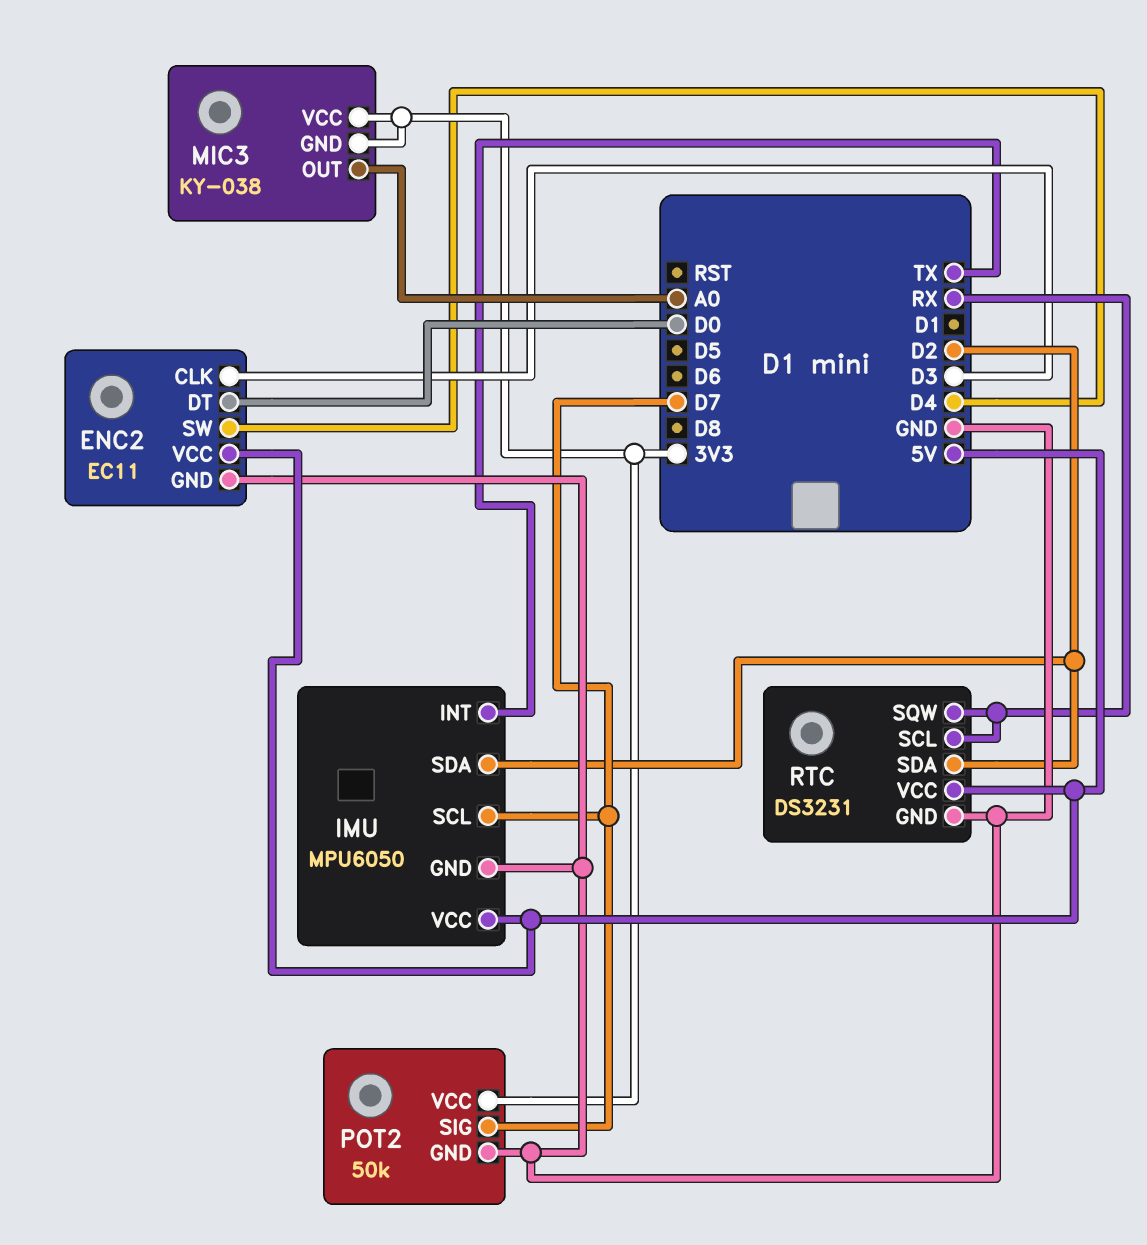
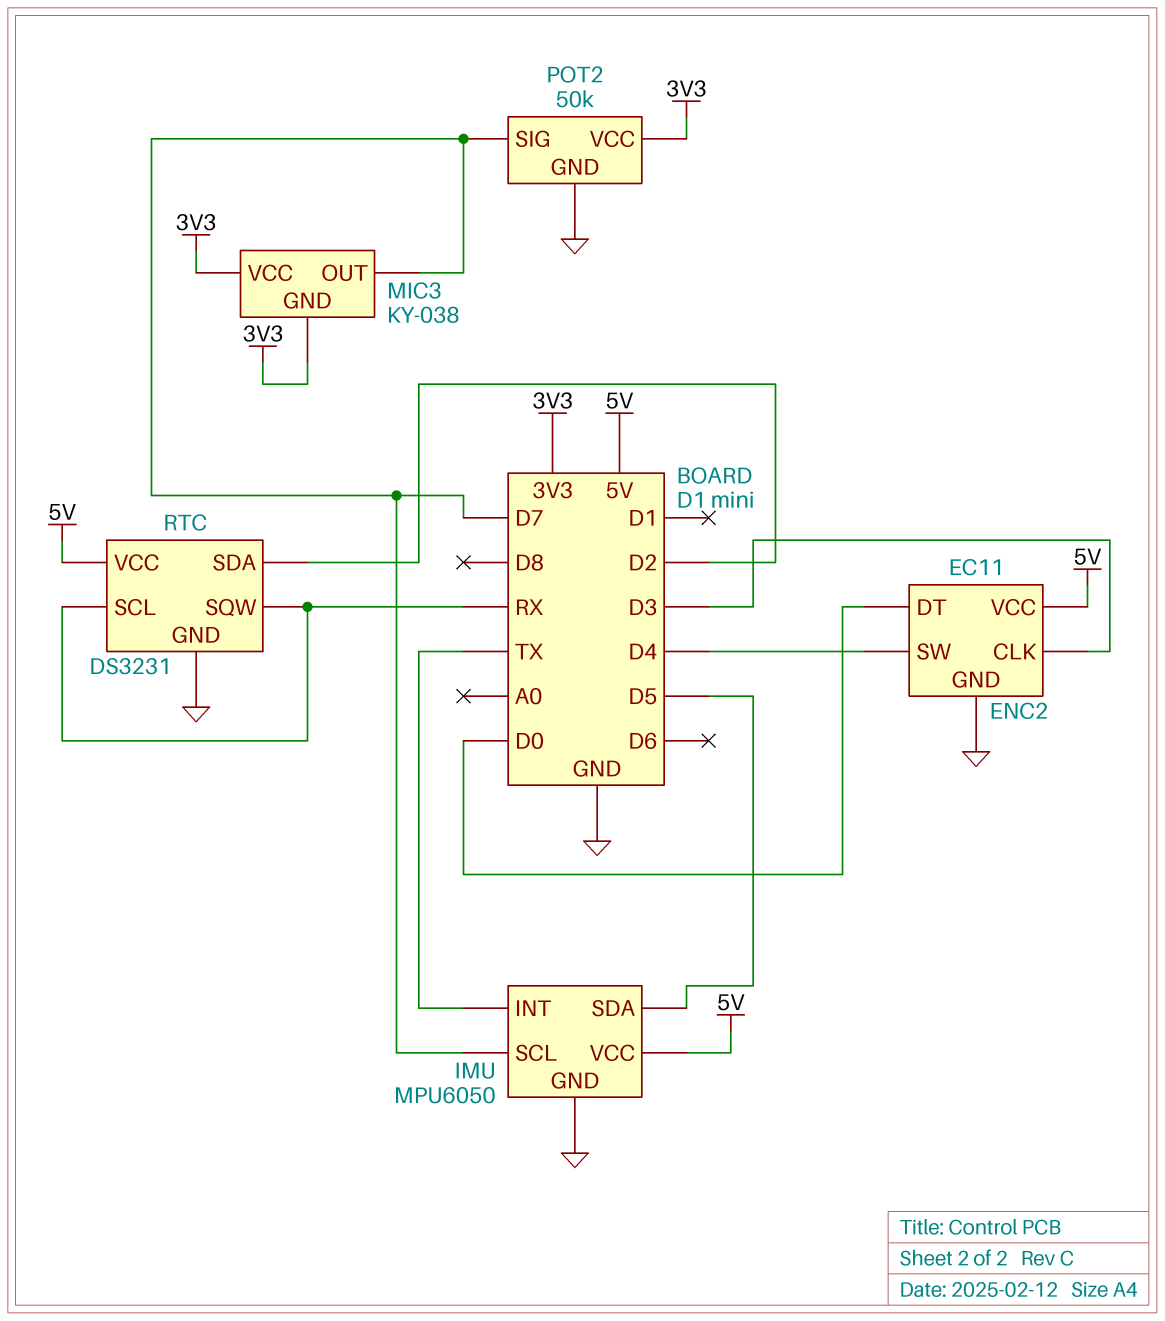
IMU pin SDA: D2 -> D5
MIC3 pin OUT: A0 -> D7

